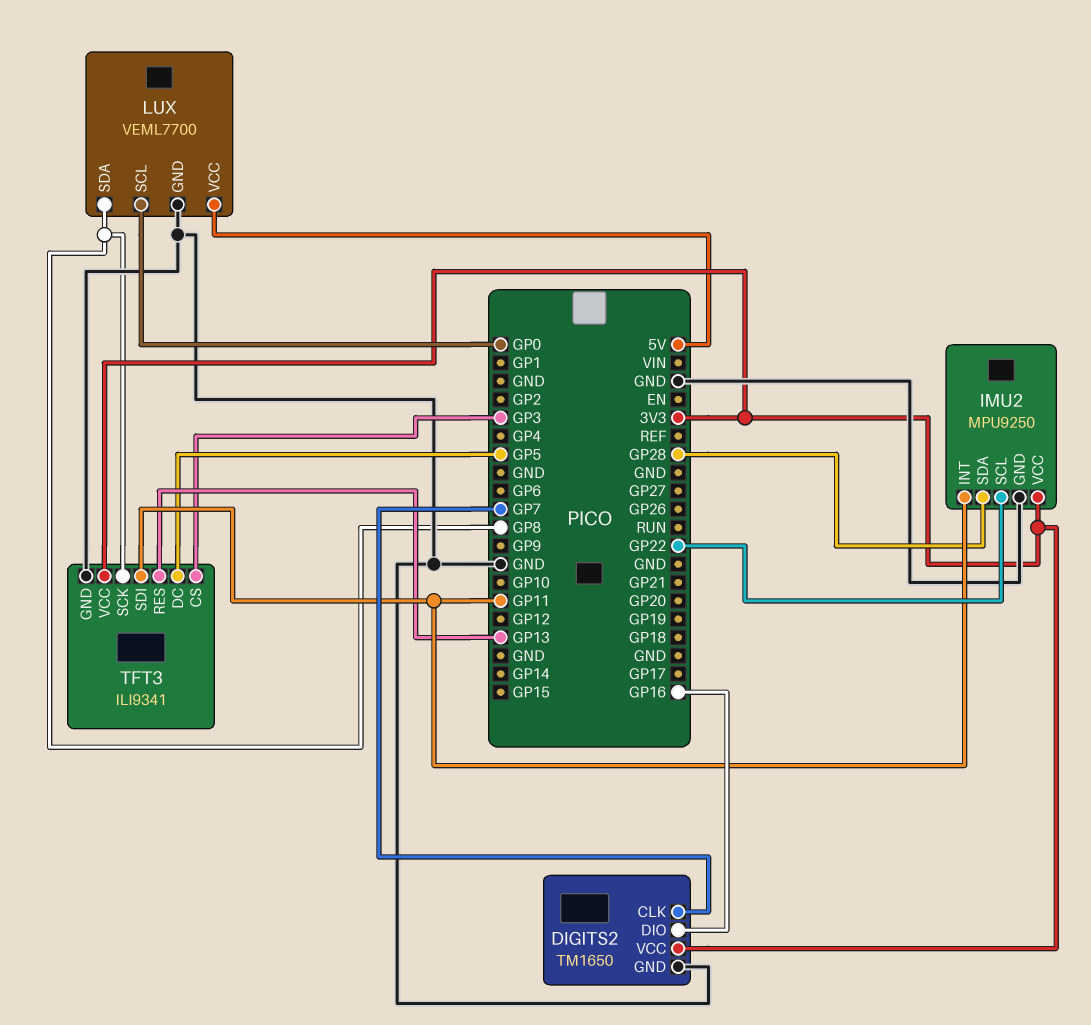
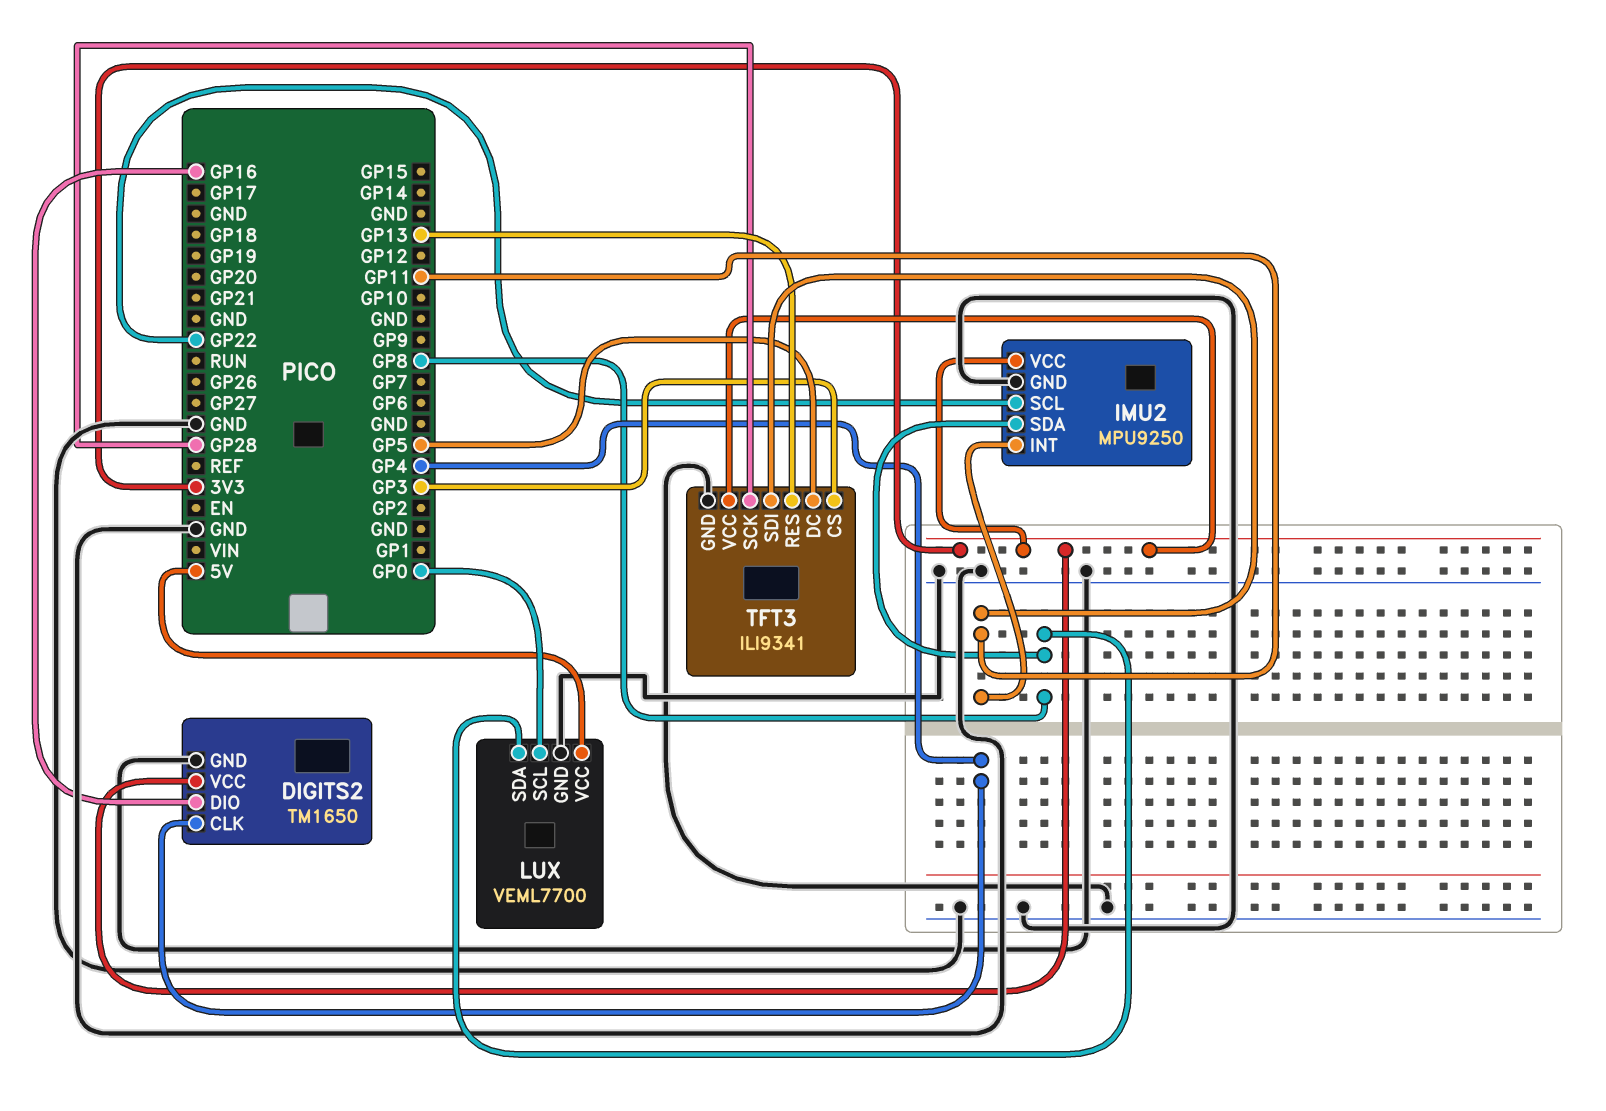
DIGITS2 pin CLK: GP7 -> GP4
IMU2 pin SDA: GP28 -> GP8
TFT3 pin SCK: GP8 -> GP28

